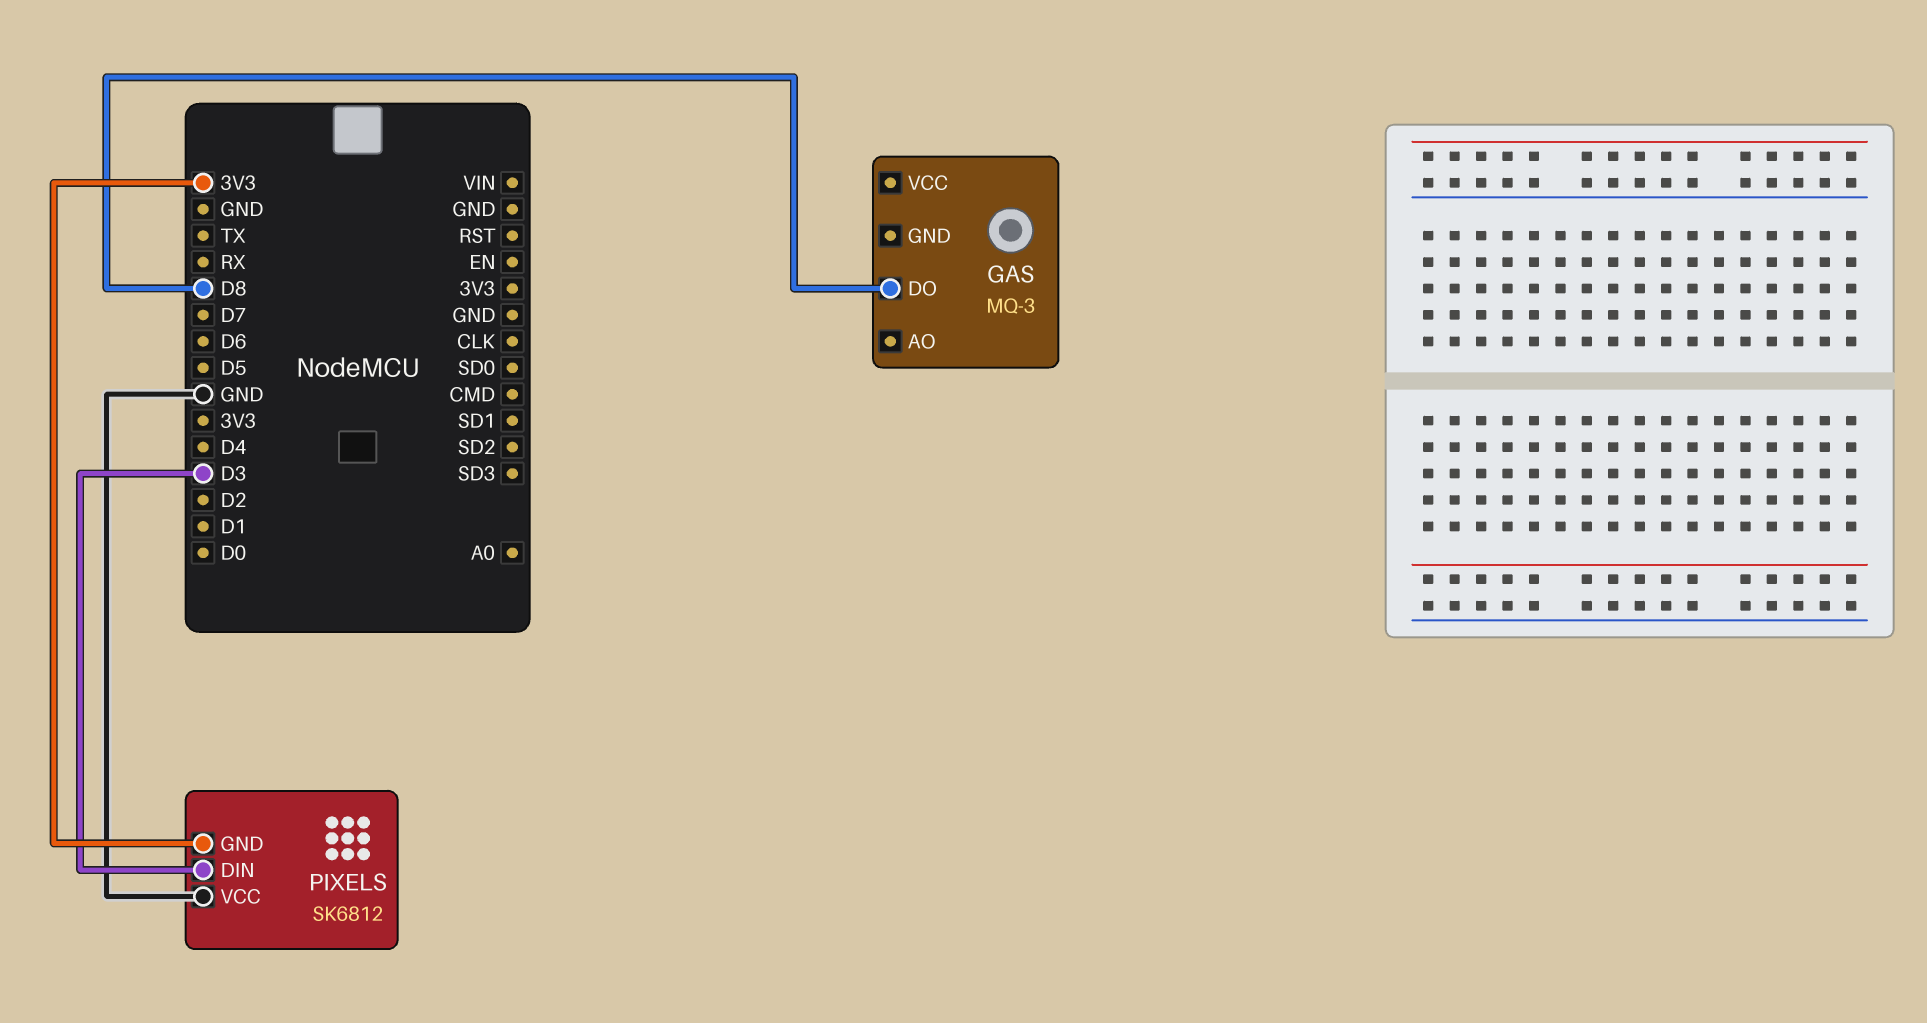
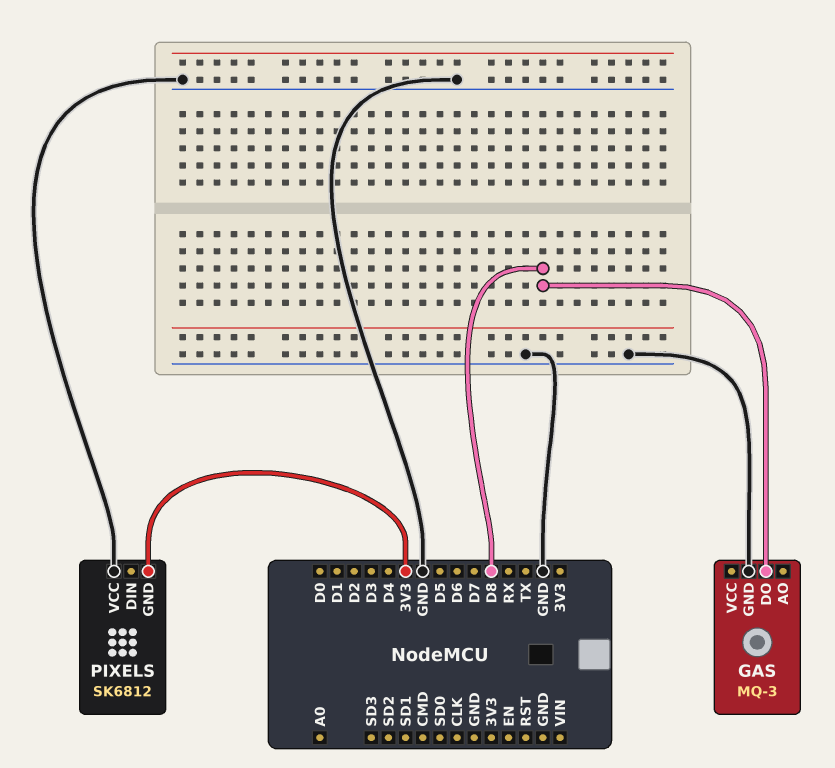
GAS pin GND: none -> GND
PIXELS pin DIN: D3 -> none

